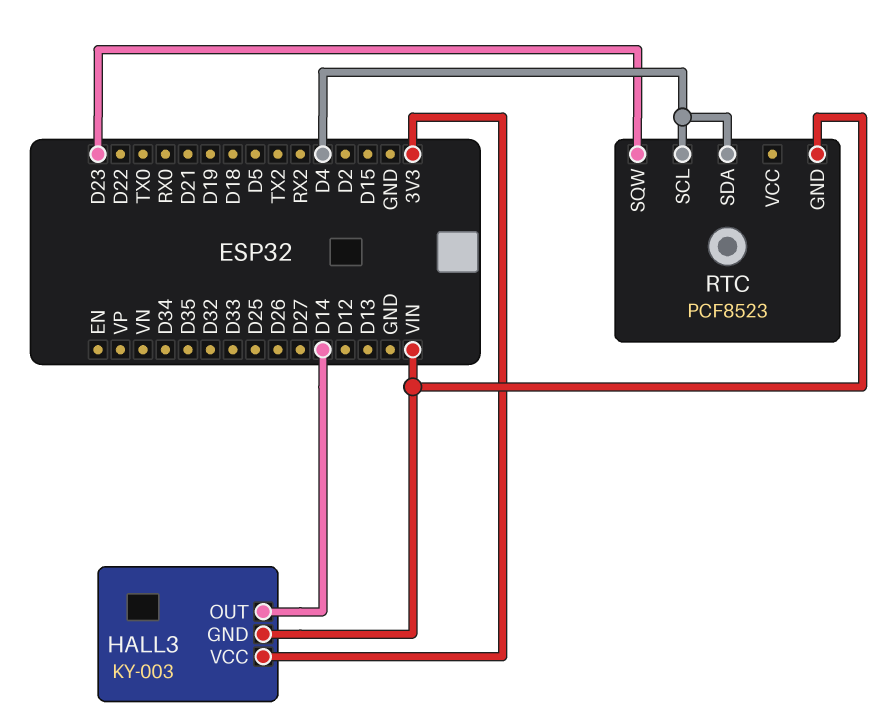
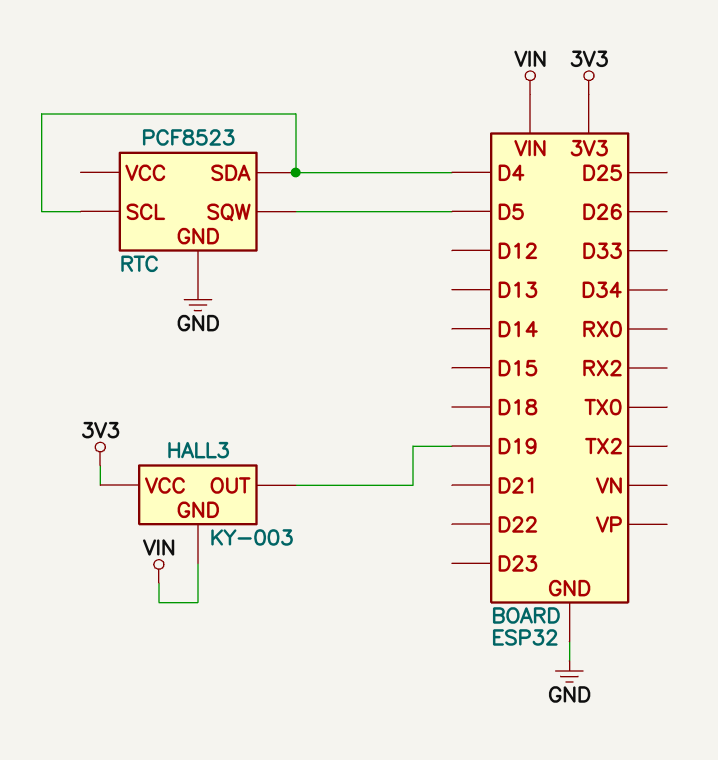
HALL3 pin OUT: D14 -> D19
RTC pin GND: VIN -> GND
RTC pin SQW: D23 -> D5

